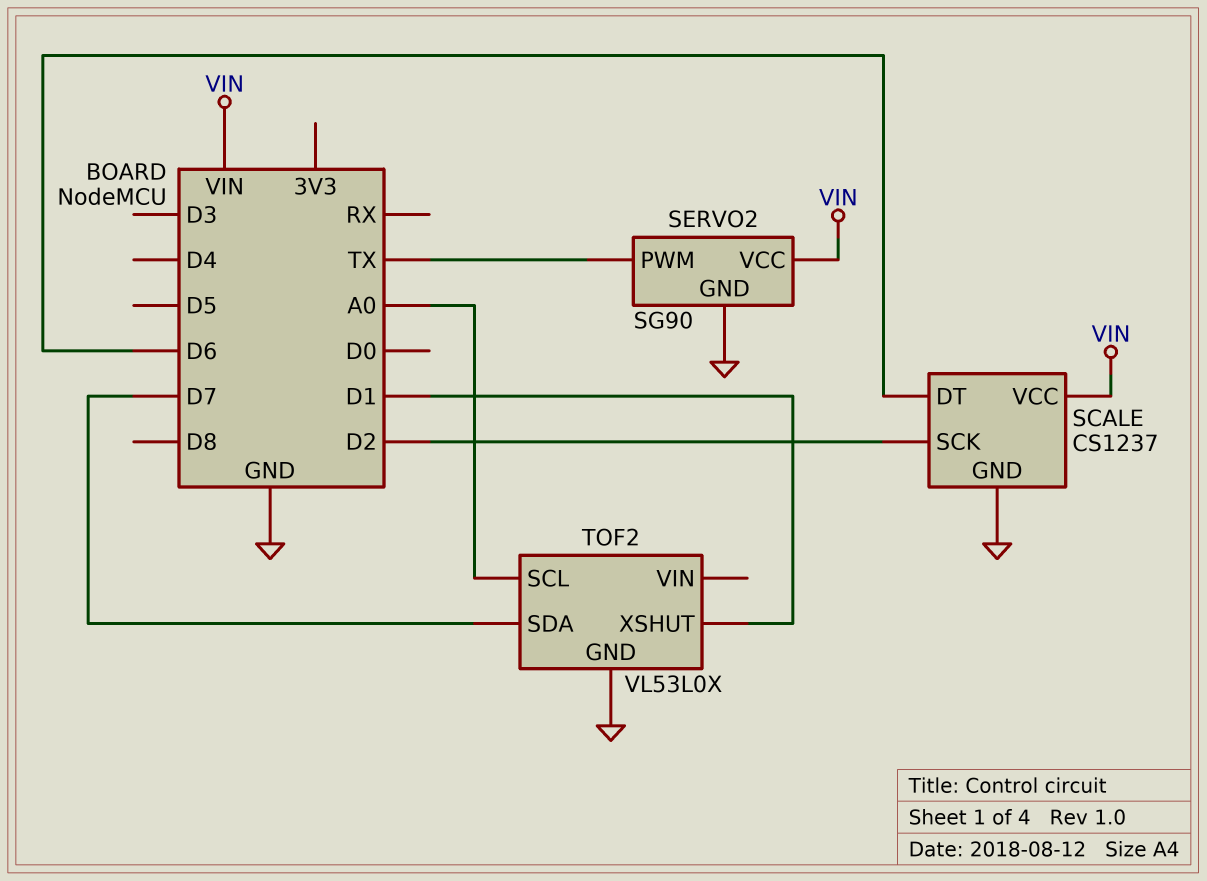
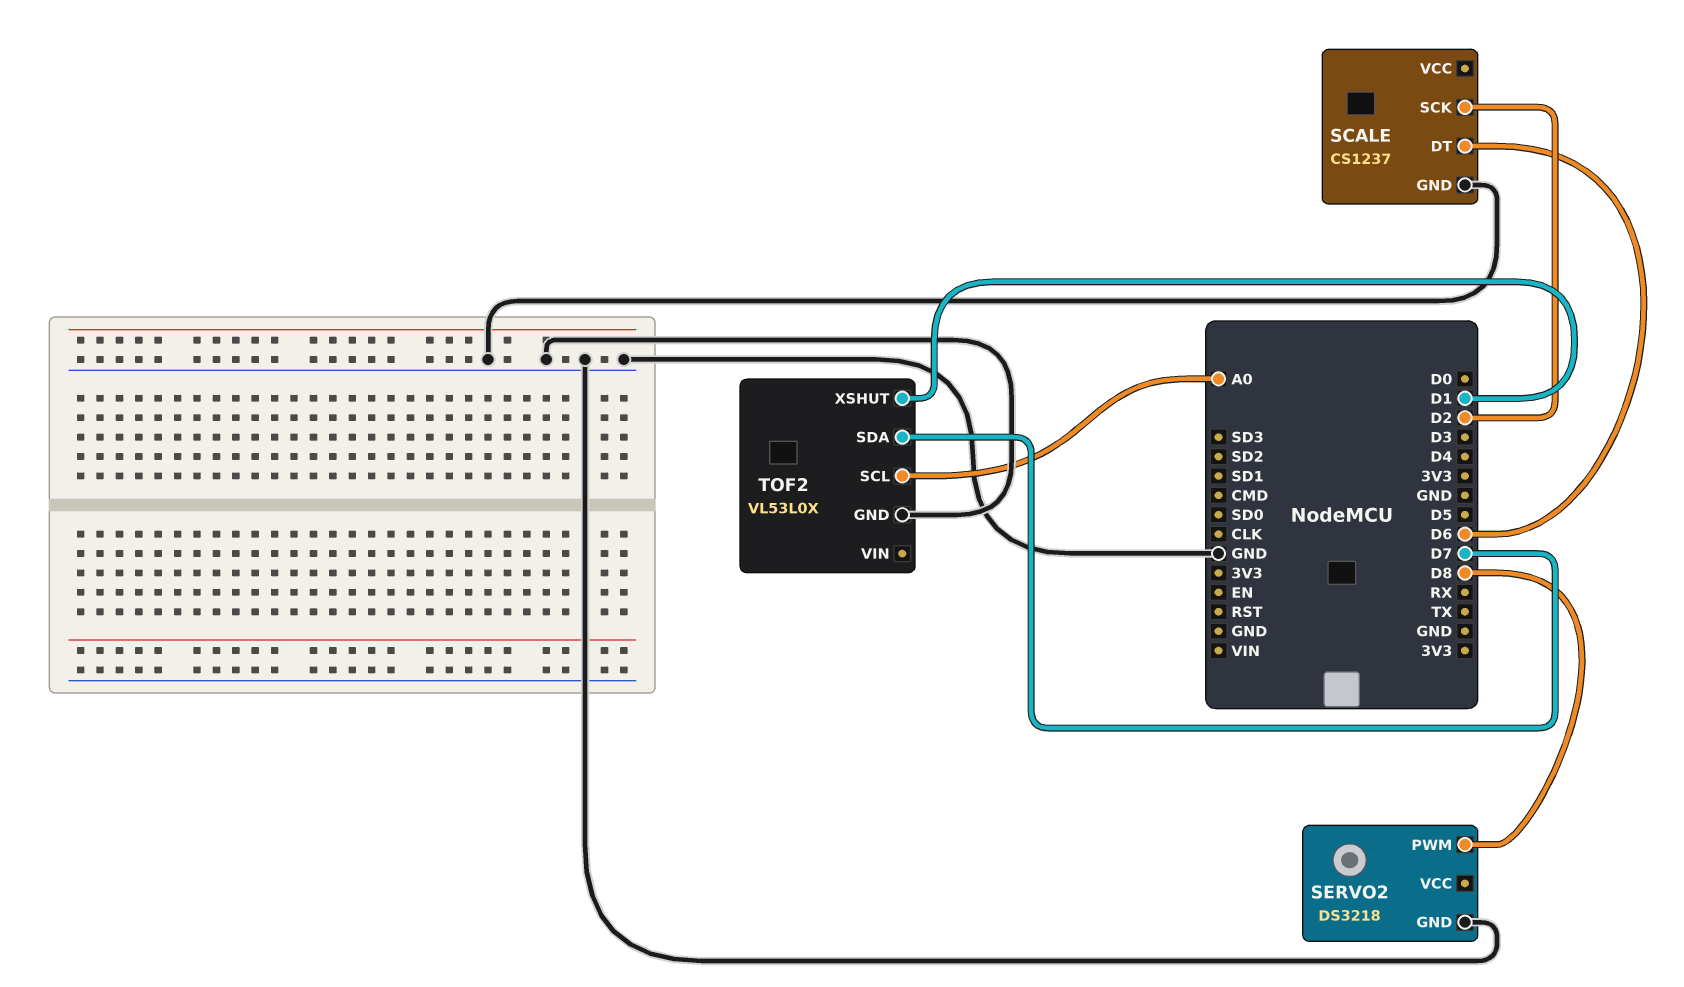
SCALE pin VCC: VIN -> none
SERVO2: SG90 -> DS3218
SERVO2 pin PWM: TX -> D8
SERVO2 pin VCC: VIN -> none

